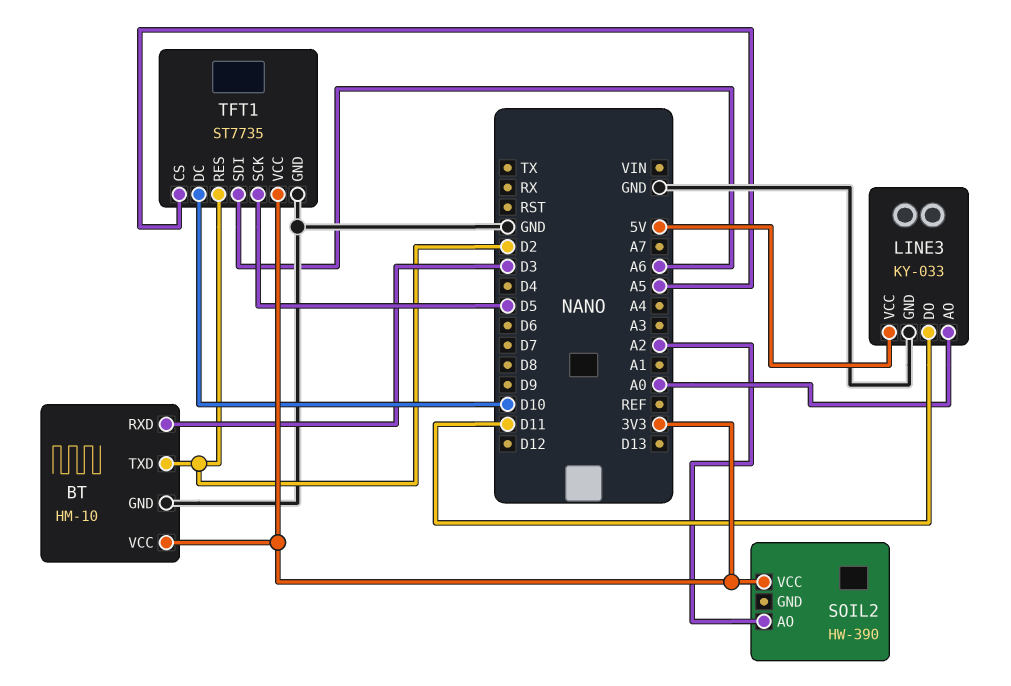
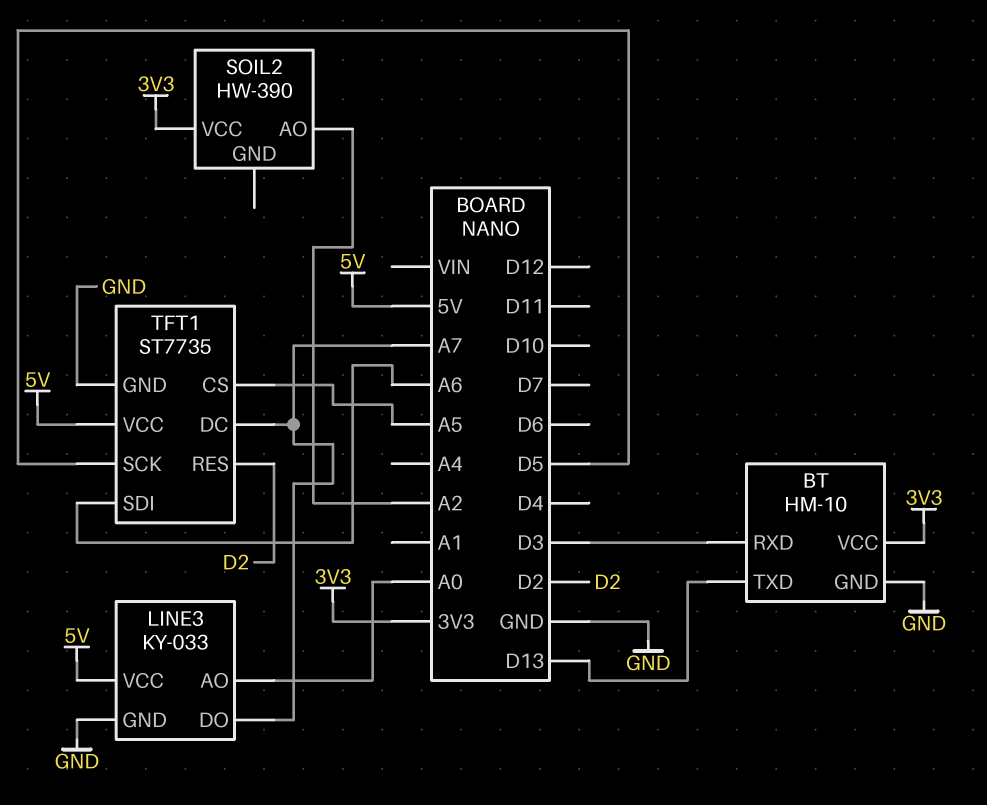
BT pin TXD: D2 -> D13
LINE3 pin DO: D11 -> A7
TFT1 pin DC: D10 -> A7
TFT1 pin VCC: 3V3 -> 5V

